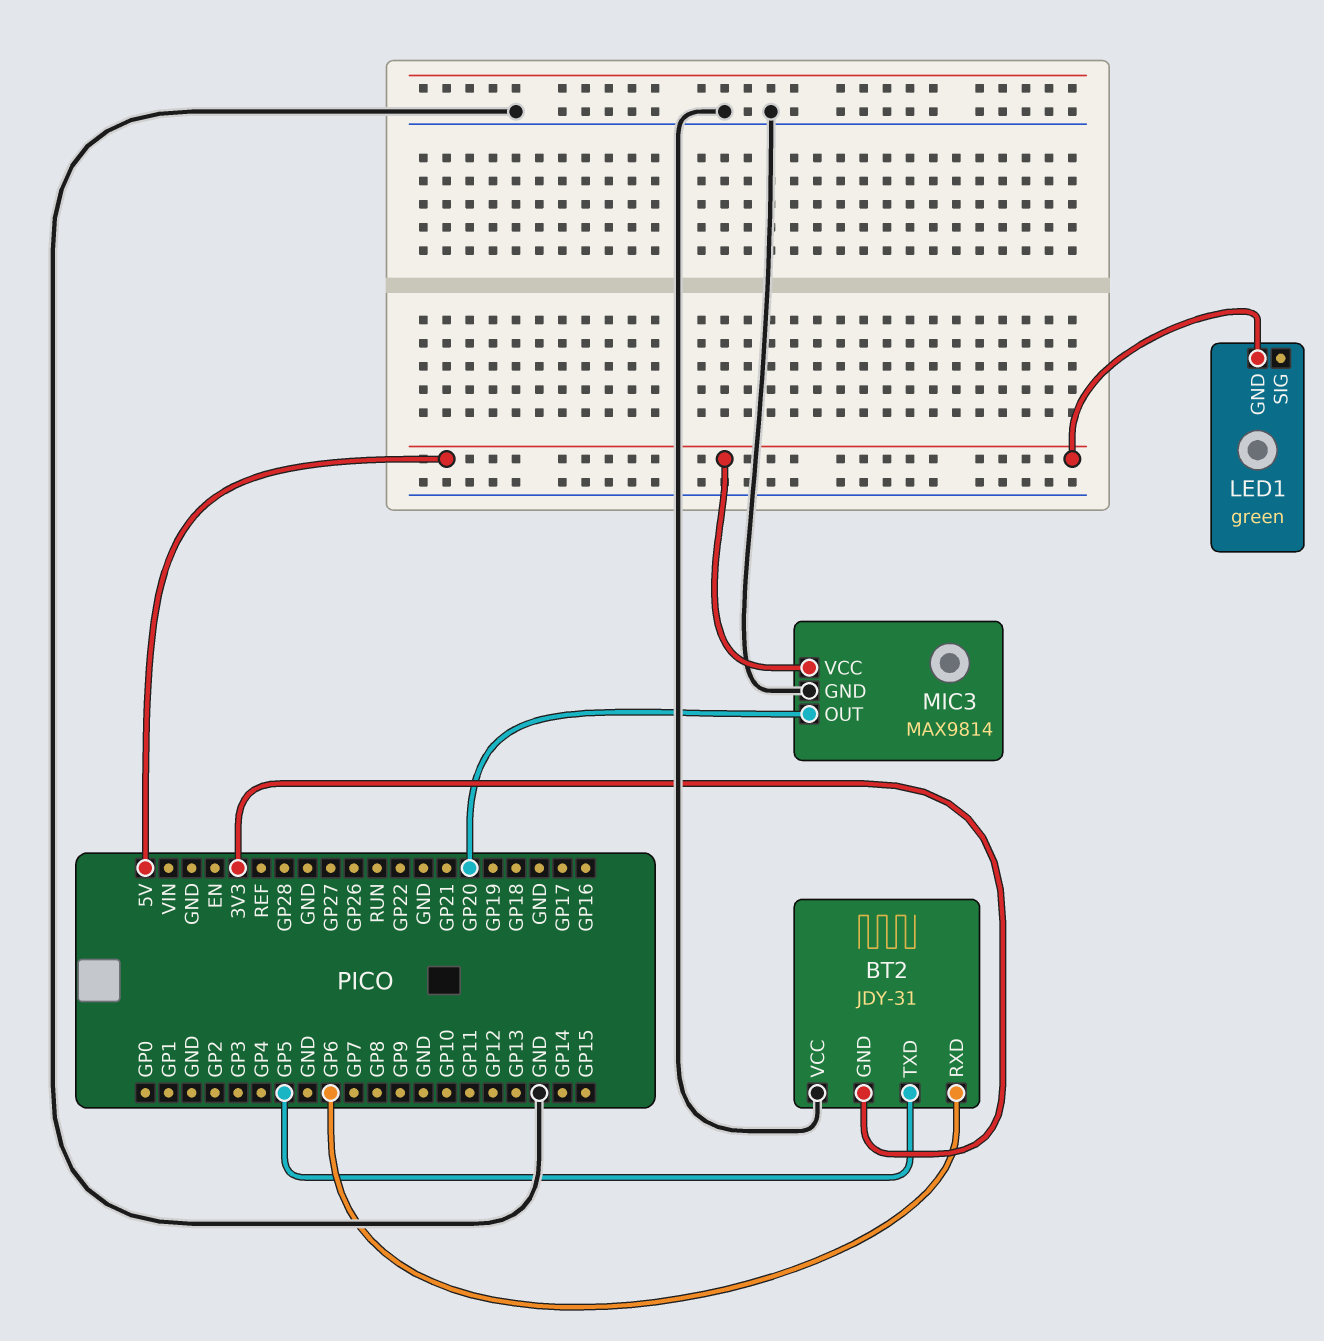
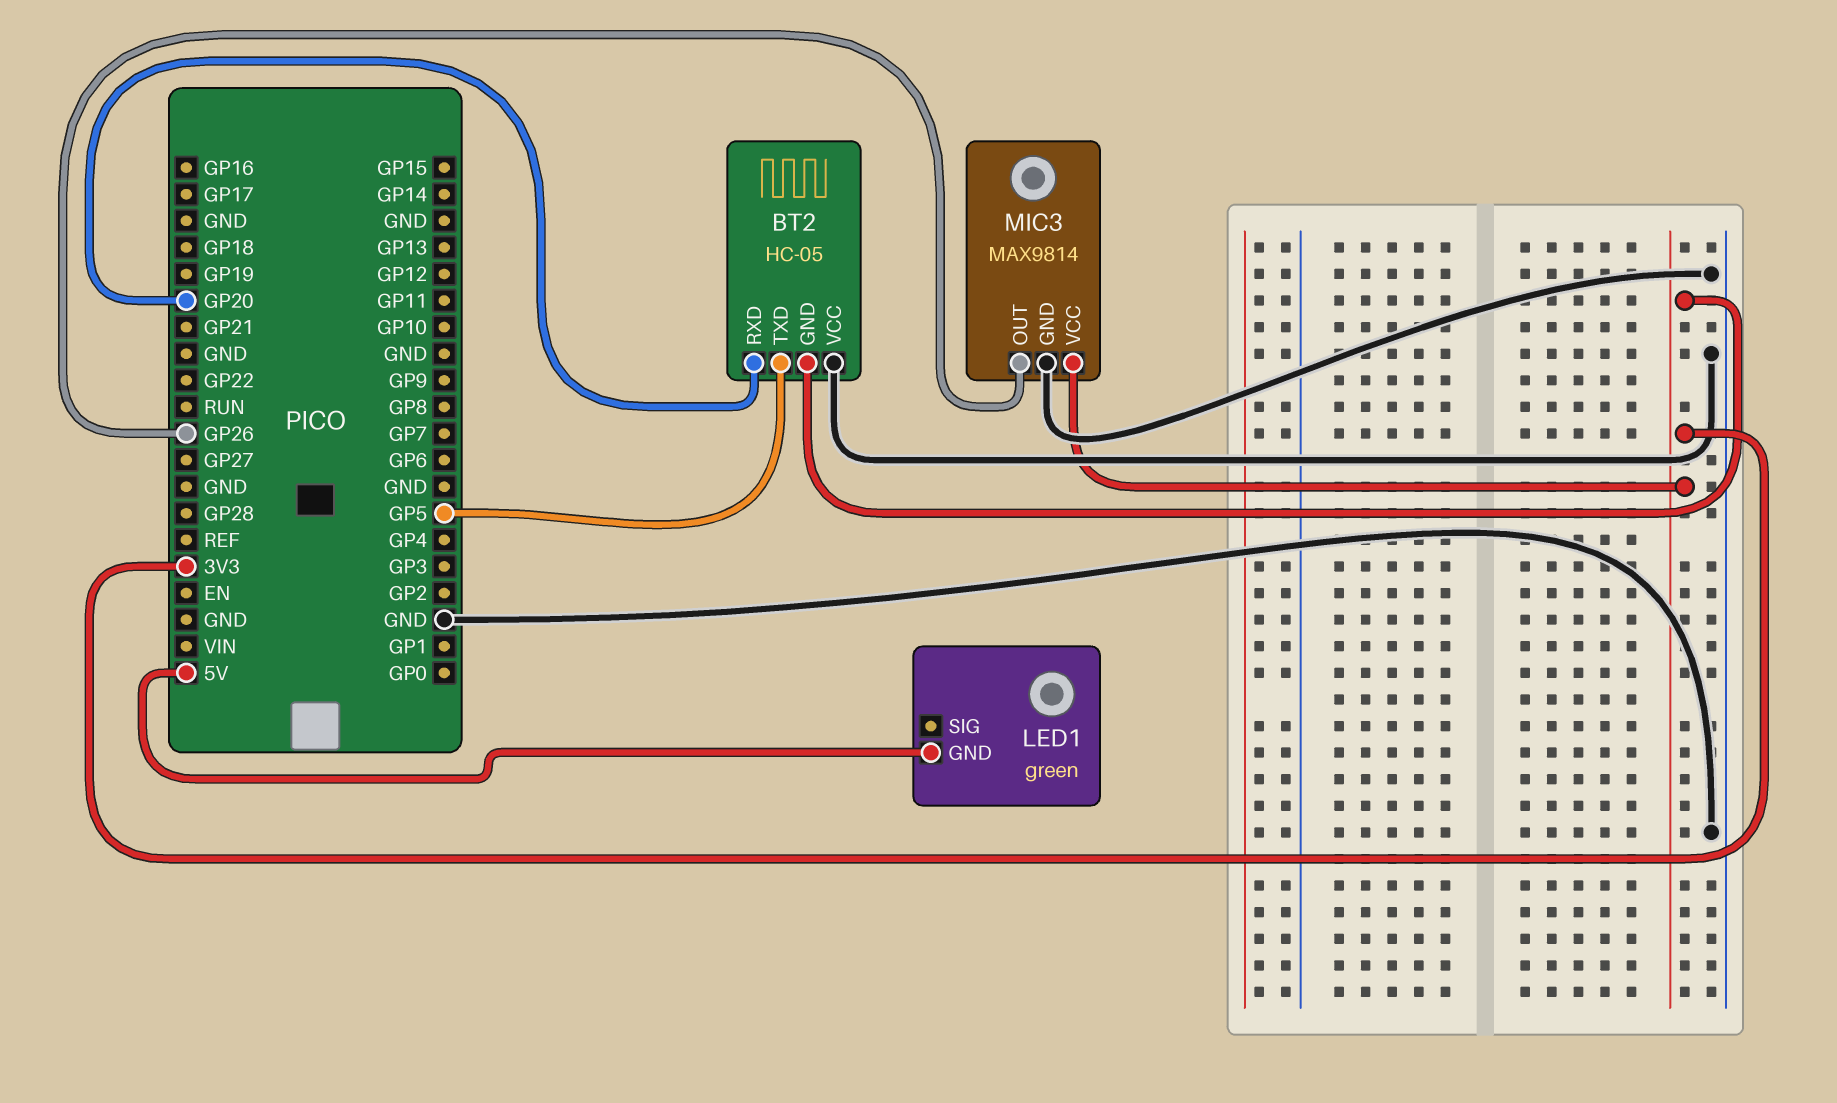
BT2: JDY-31 -> HC-05
BT2 pin RXD: GP6 -> GP20
MIC3 pin OUT: GP20 -> GP26
MIC3 pin VCC: 5V -> 3V3

